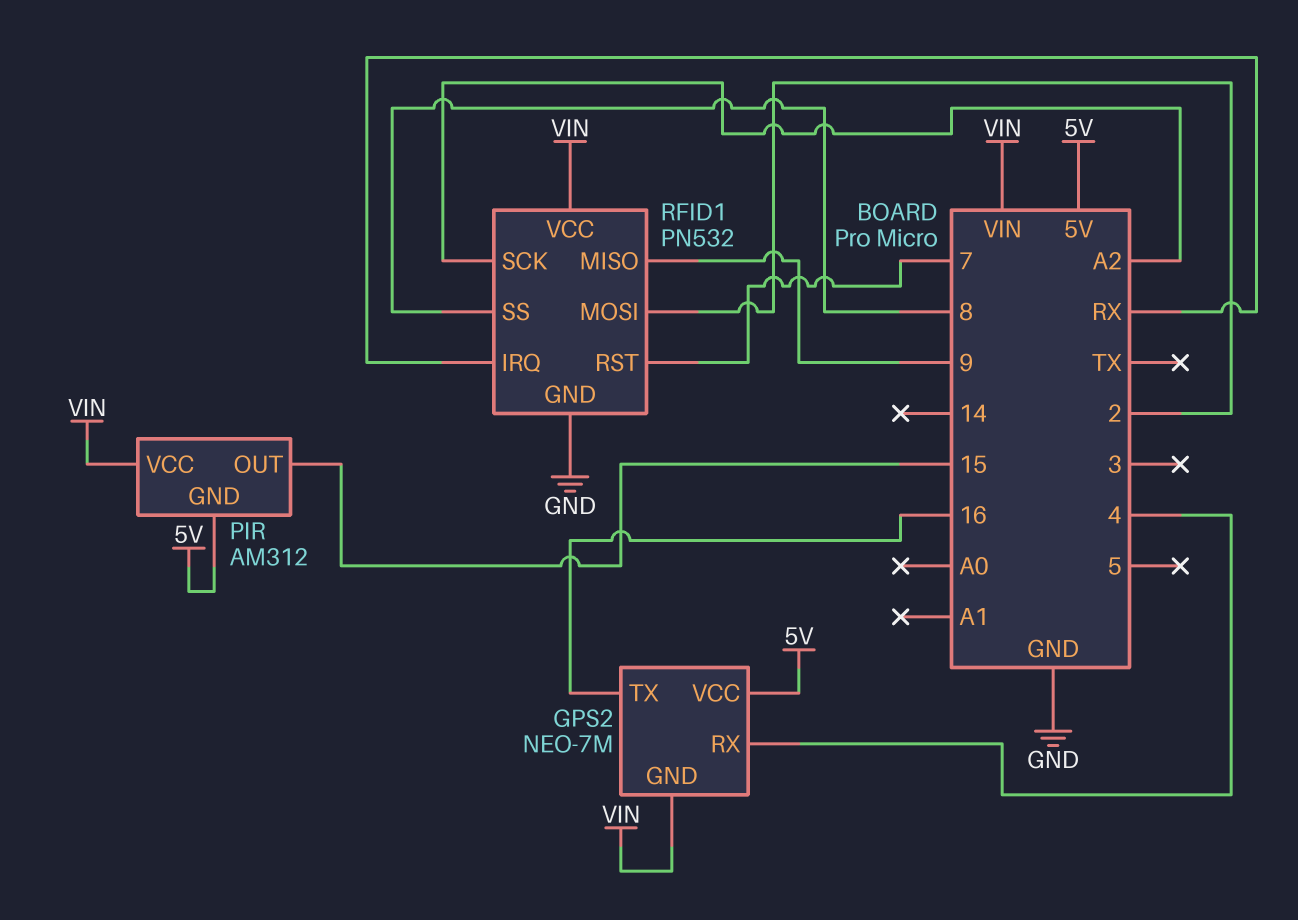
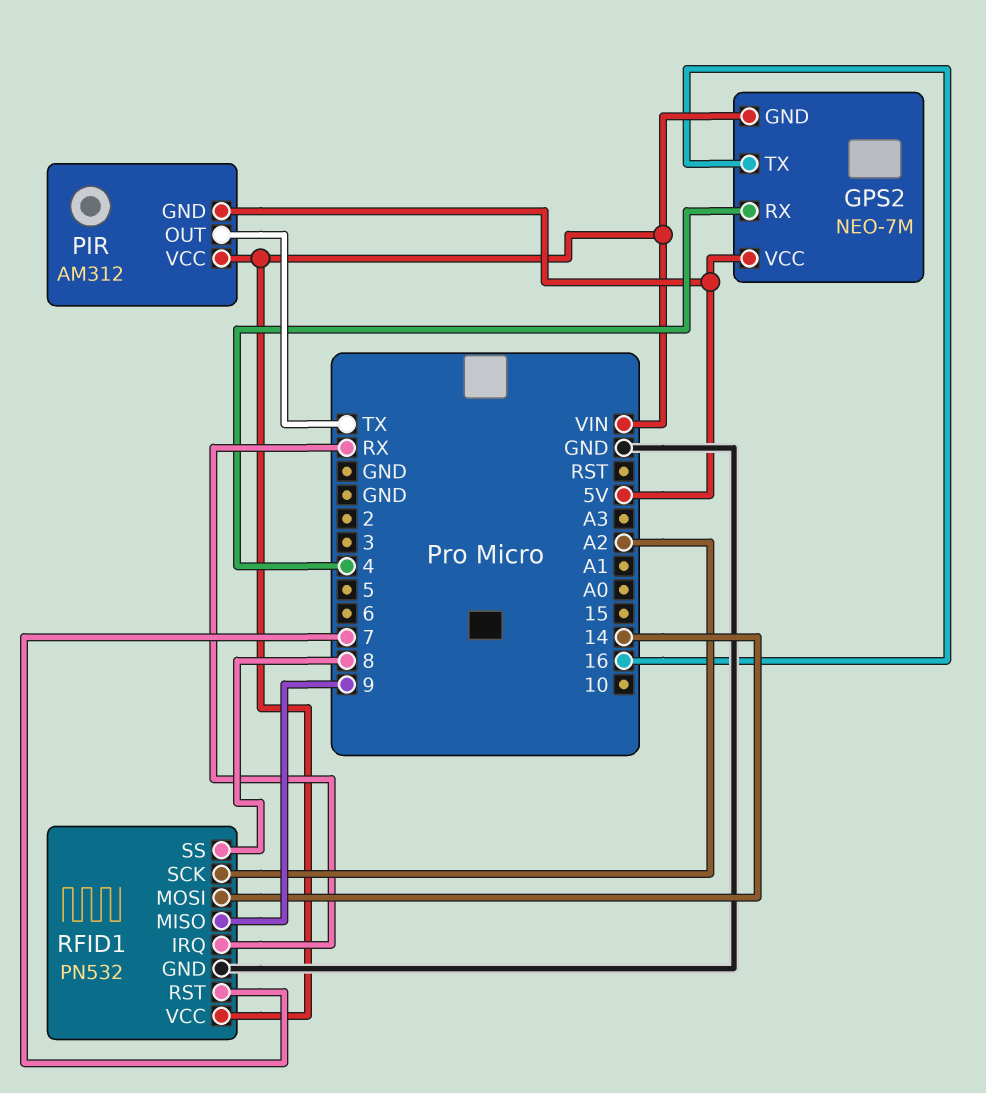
PIR pin OUT: 15 -> TX
RFID1 pin MOSI: 2 -> 14

